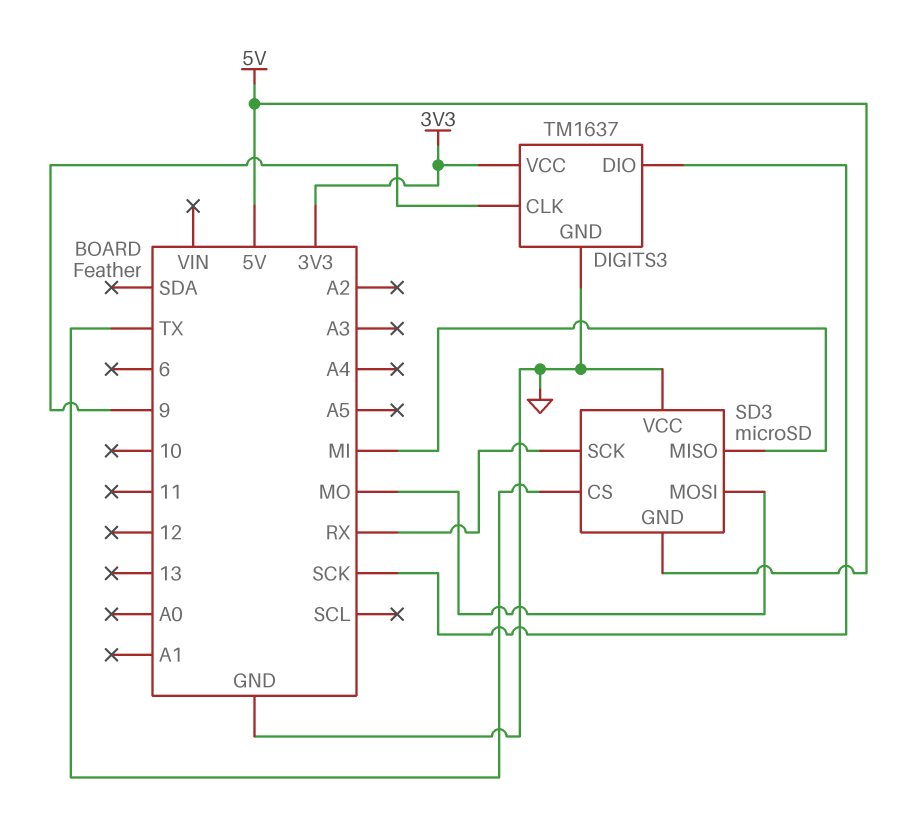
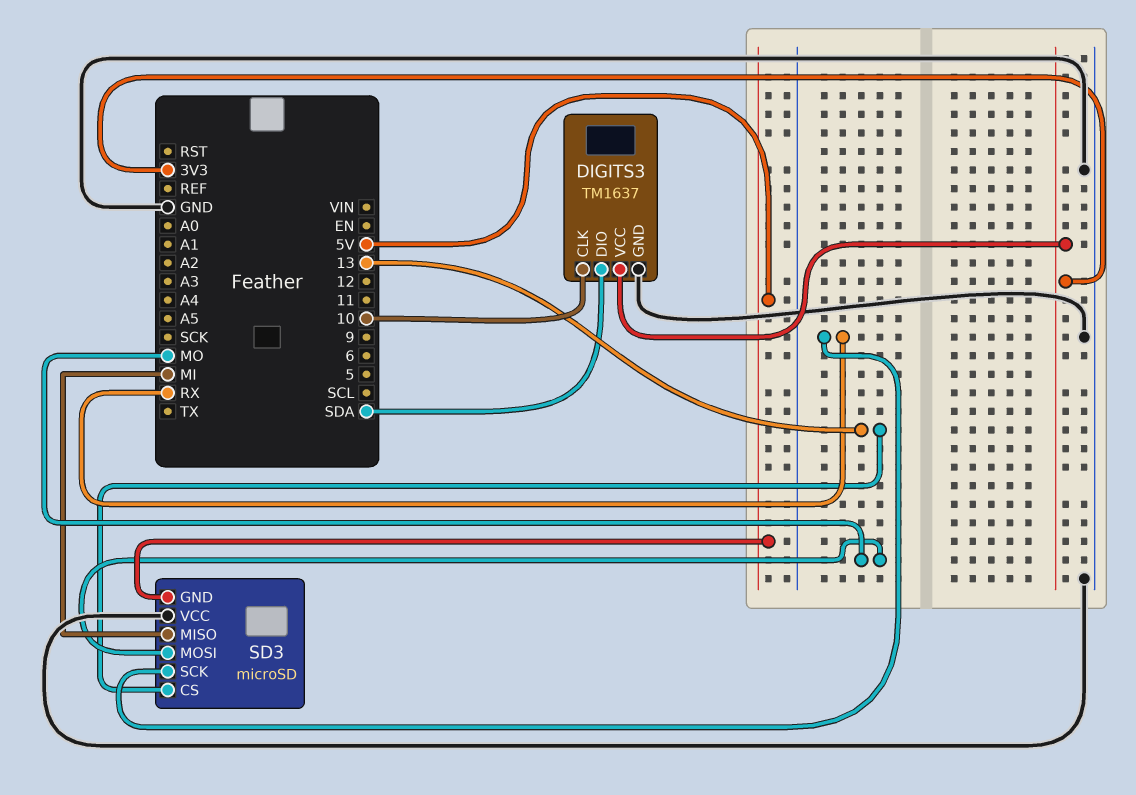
DIGITS3 pin CLK: 9 -> 10
DIGITS3 pin DIO: SCK -> SDA
SD3 pin CS: TX -> 13

